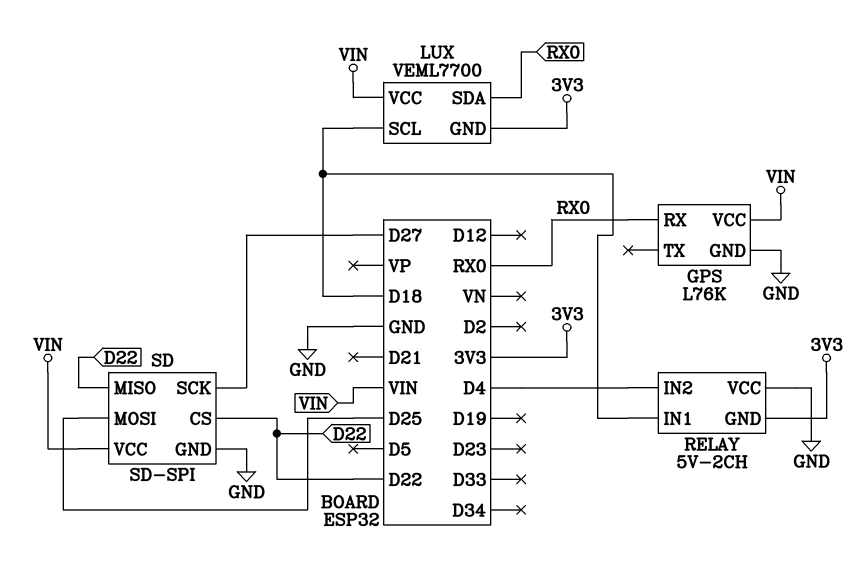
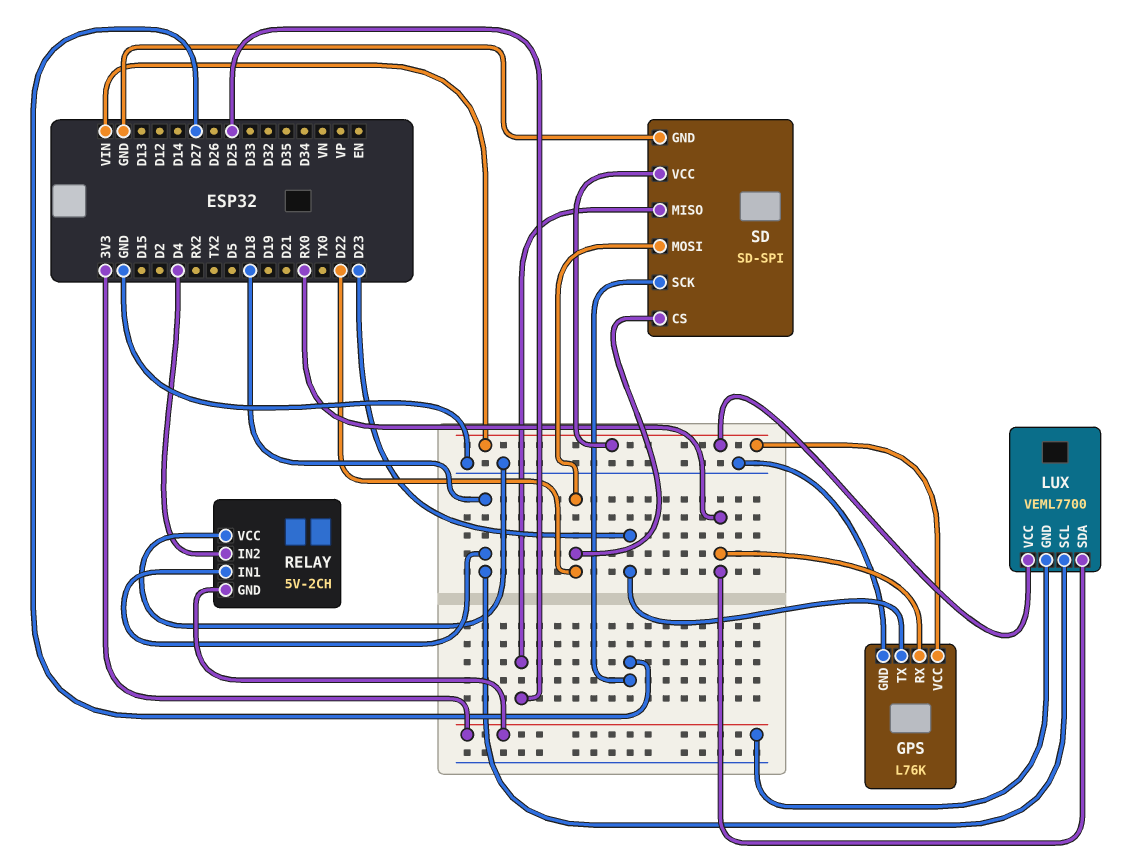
GPS pin TX: none -> D23
SD pin MISO: D22 -> D25
SD pin MOSI: D25 -> D22

